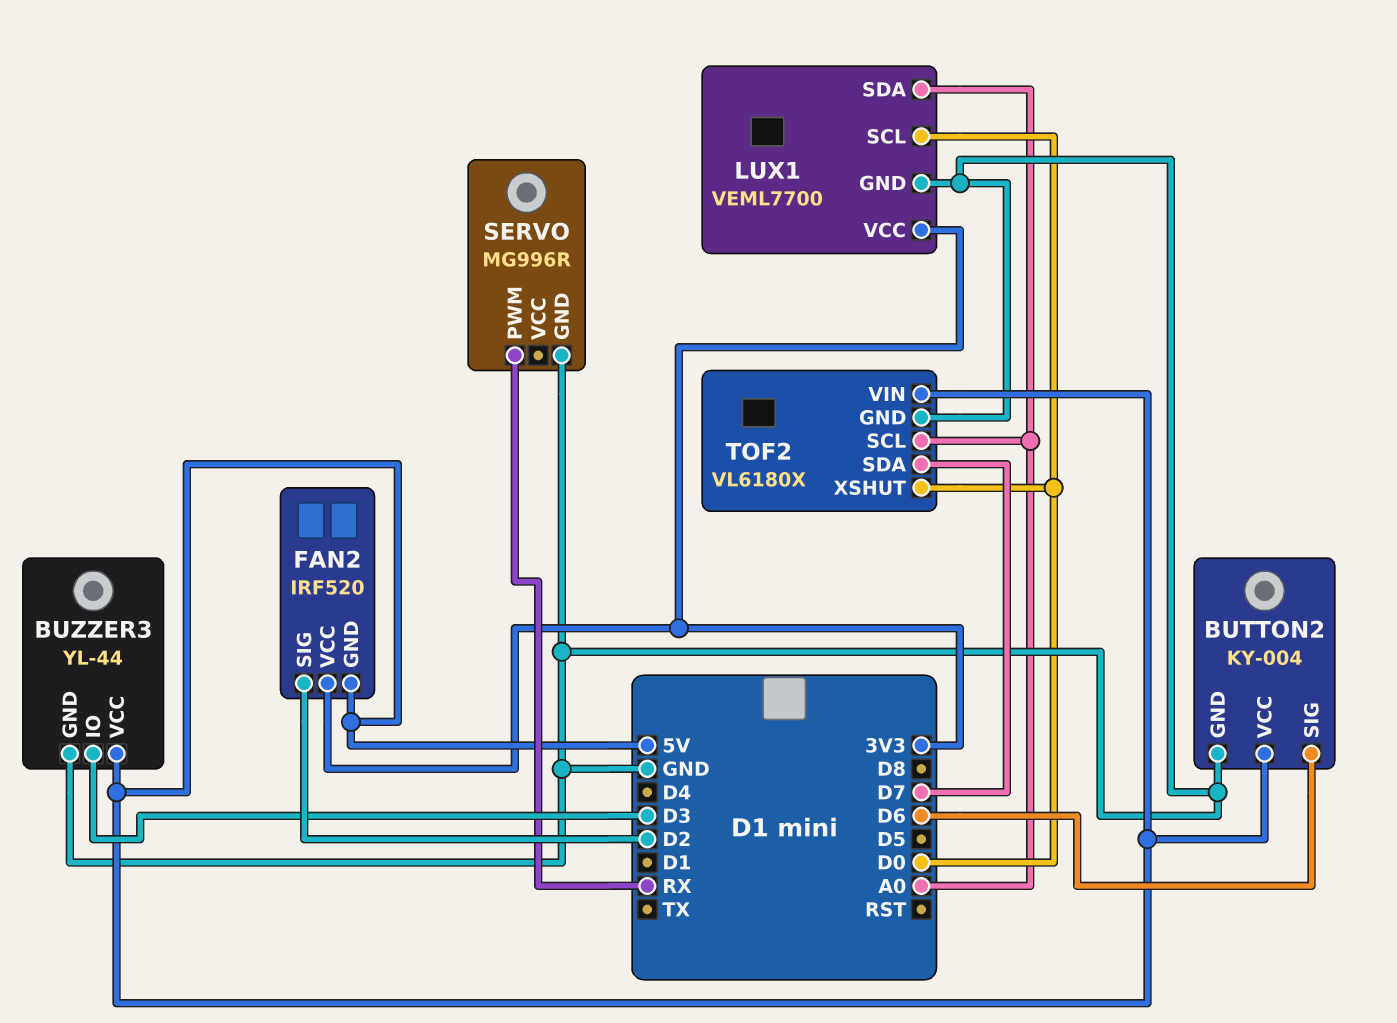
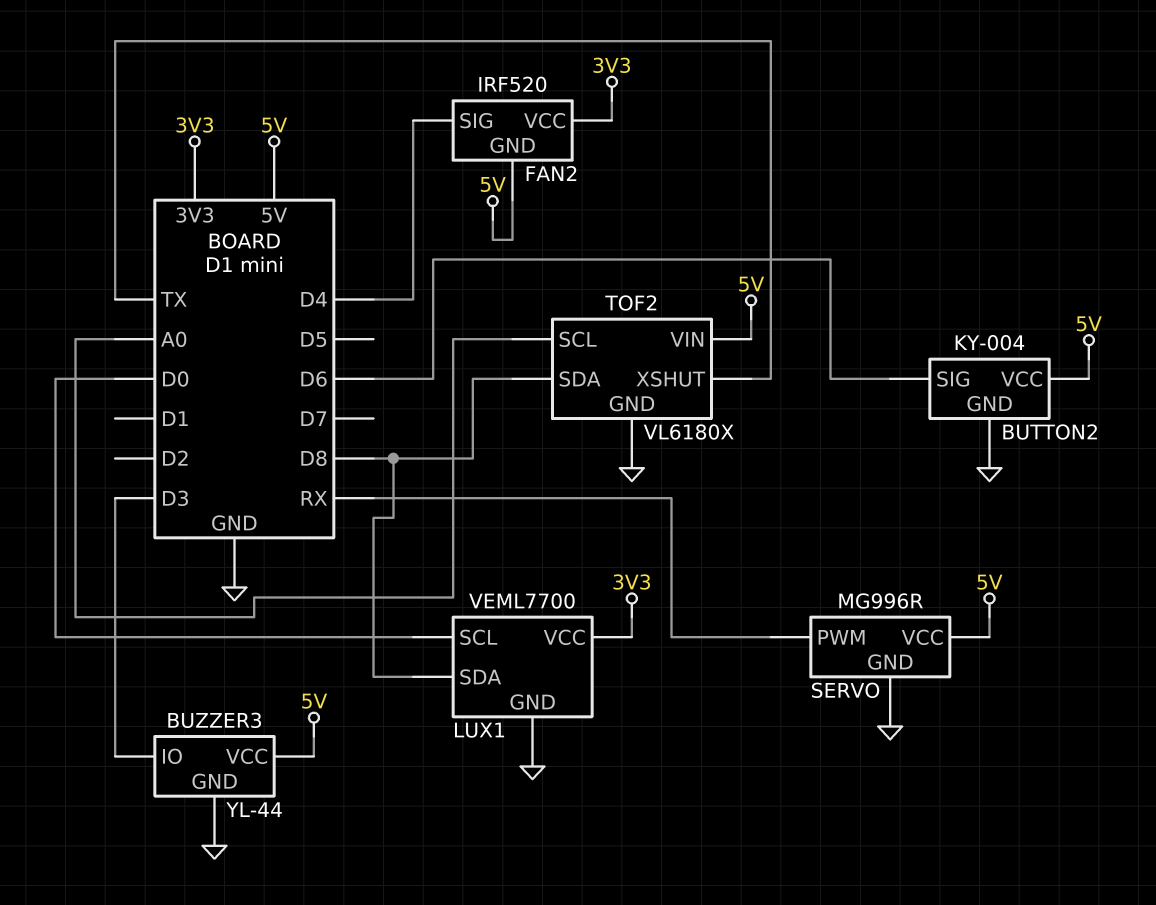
FAN2 pin SIG: D2 -> D4
LUX1 pin SDA: A0 -> D8
SERVO pin VCC: none -> 5V
TOF2 pin SDA: D7 -> D8
TOF2 pin XSHUT: D0 -> TX

